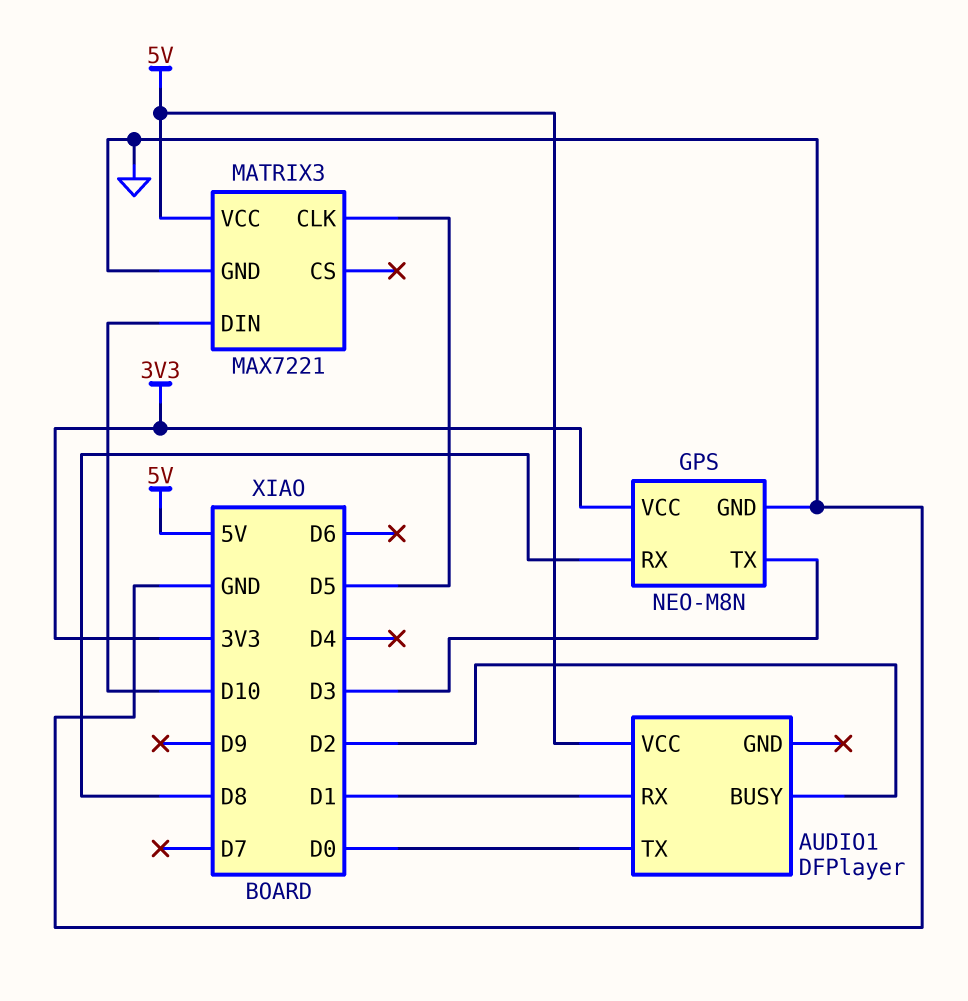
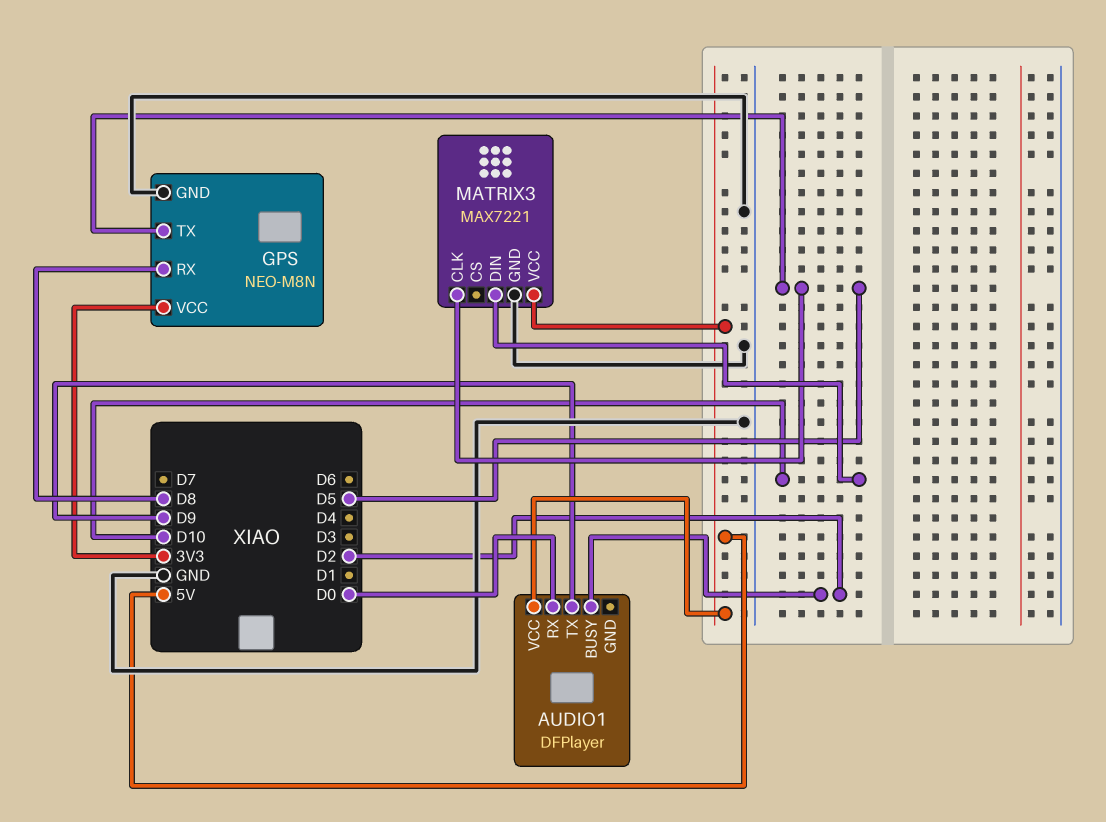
AUDIO1 pin RX: D1 -> D0
AUDIO1 pin TX: D0 -> D9
GPS pin TX: D3 -> D5

